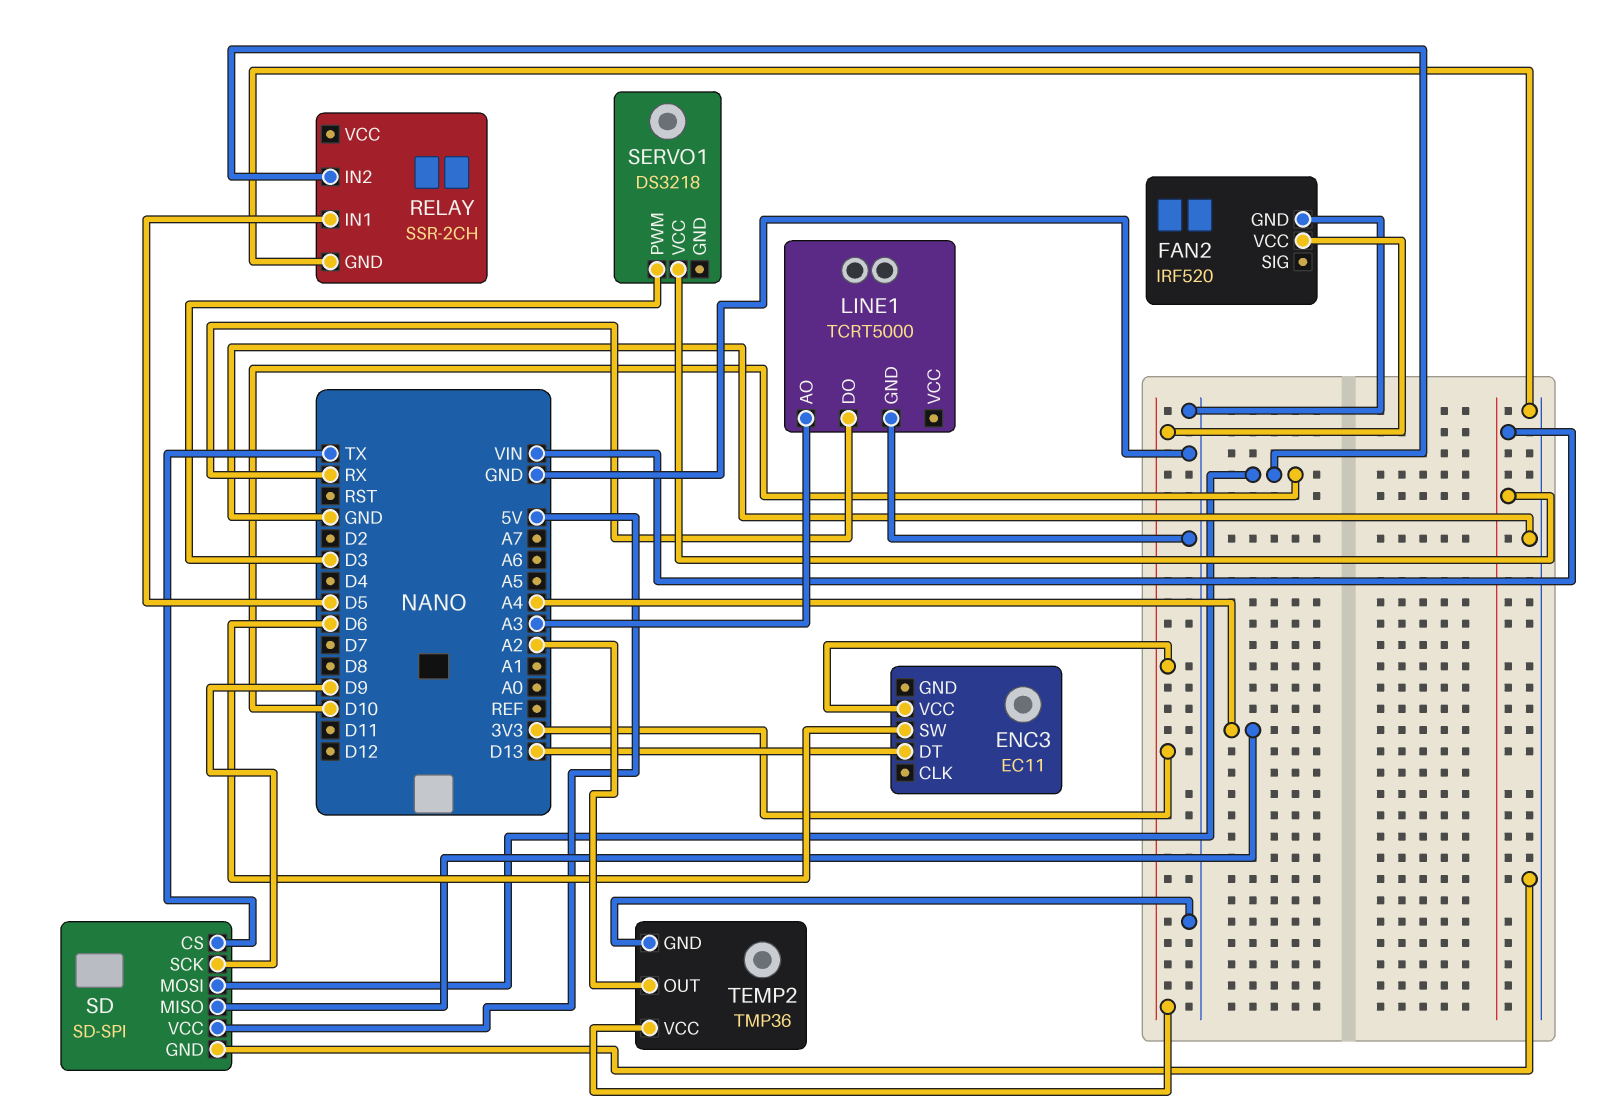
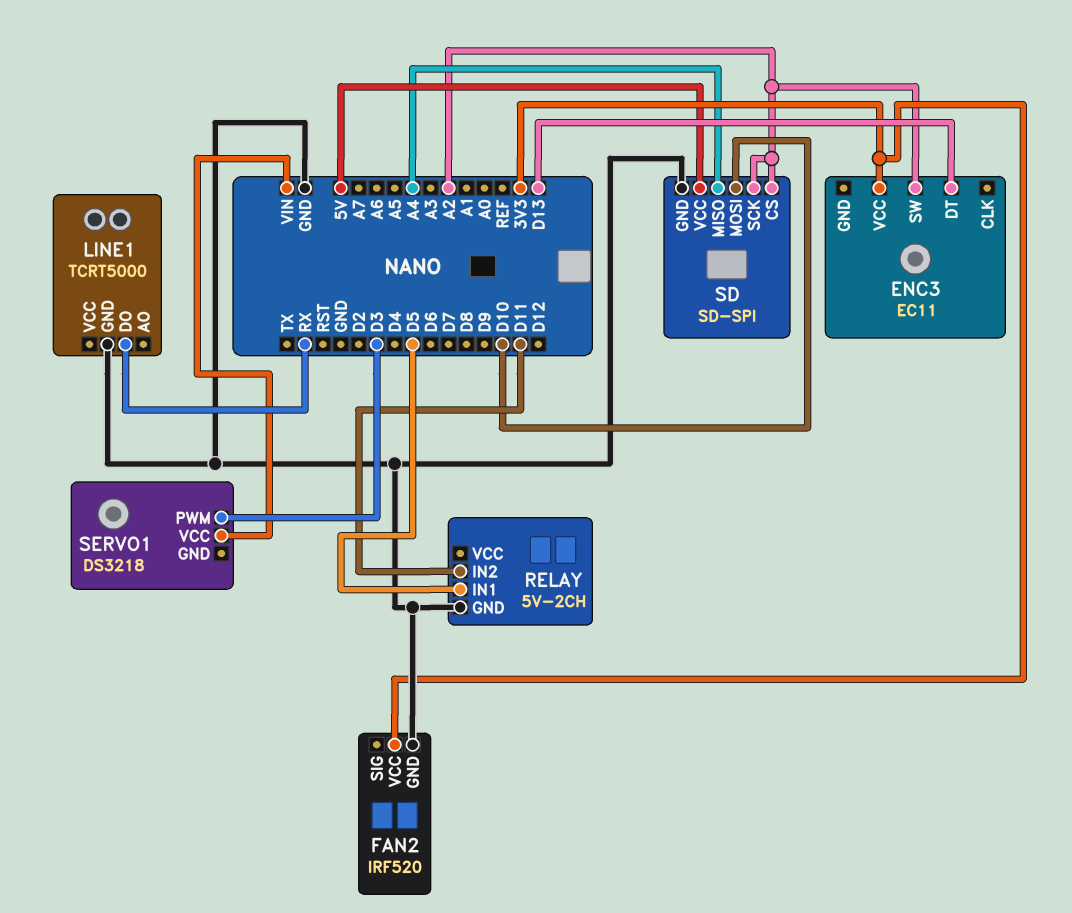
ENC3 pin SW: D6 -> A2
LINE1 pin AO: A3 -> none
RELAY: SSR-2CH -> 5V-2CH
RELAY pin IN2: D10 -> D11
SD pin CS: TX -> A2
SD pin SCK: D9 -> A2
TEMP2: TMP36 -> none
TEMP2 pin GND: GND -> none
TEMP2 pin OUT: A2 -> none
TEMP2 pin VCC: 3V3 -> none

